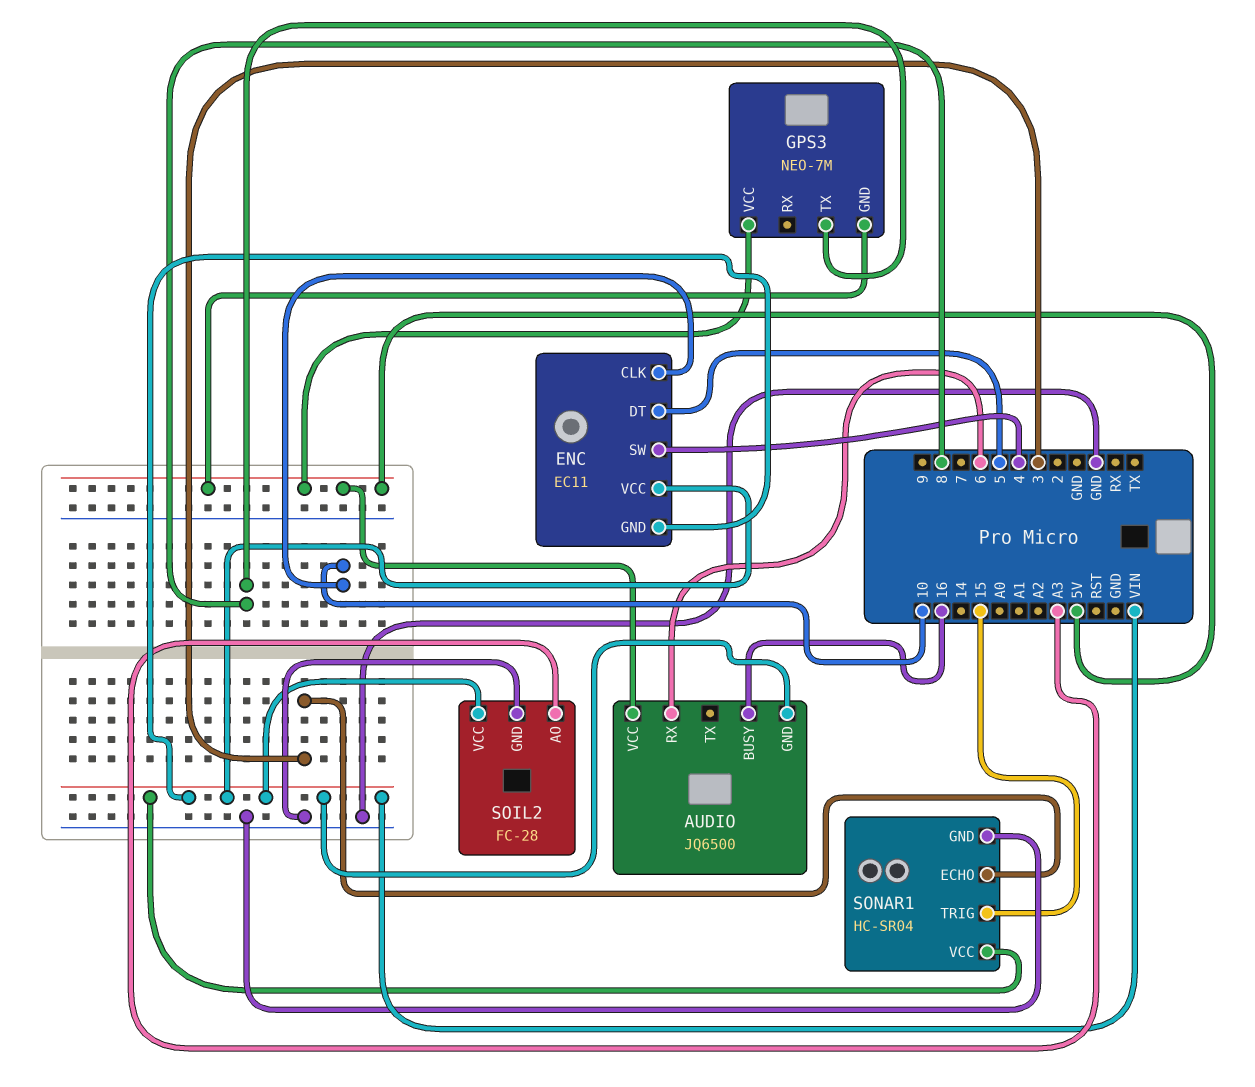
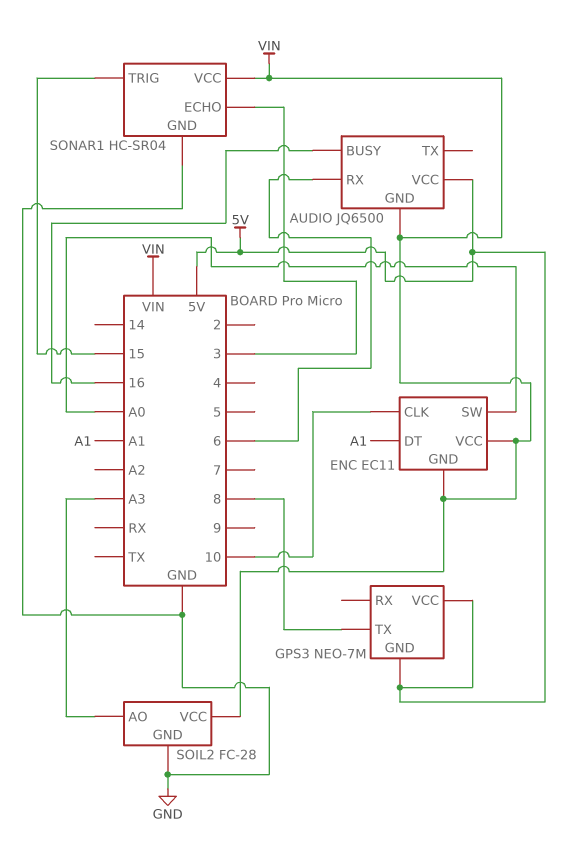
ENC pin DT: 5 -> A1
ENC pin SW: 4 -> A0

